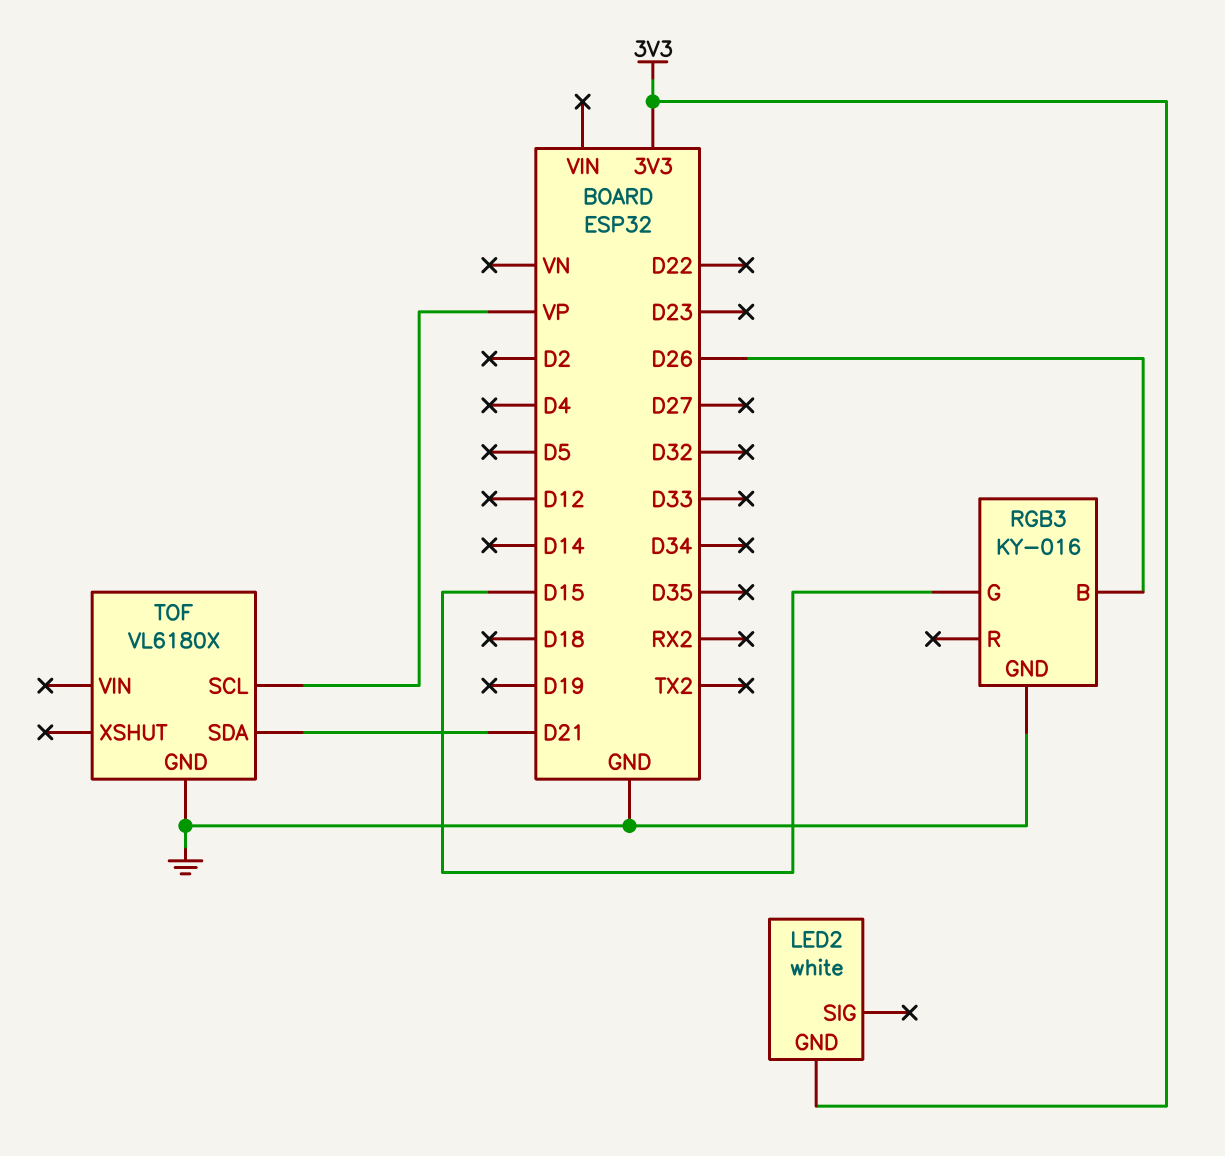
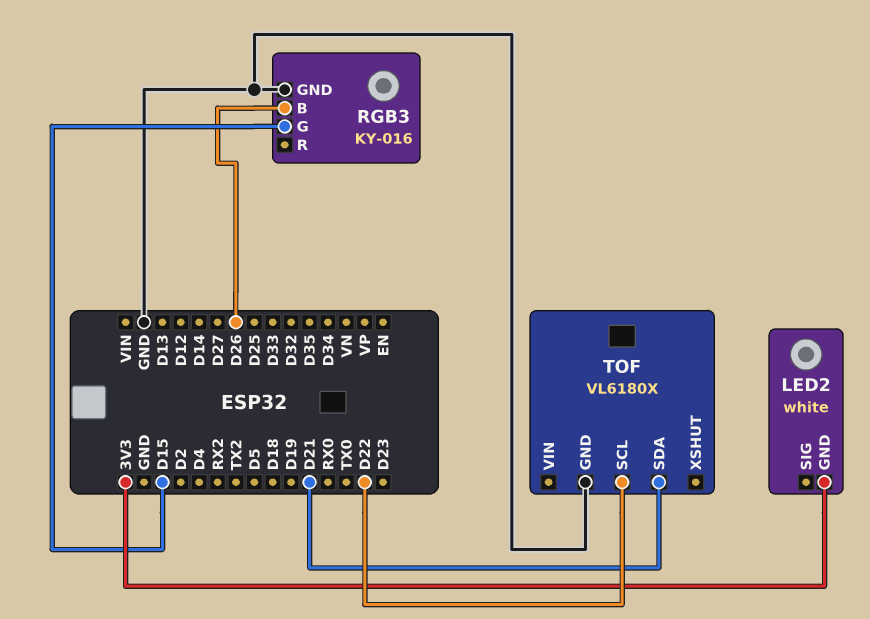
TOF pin SCL: VP -> D22

